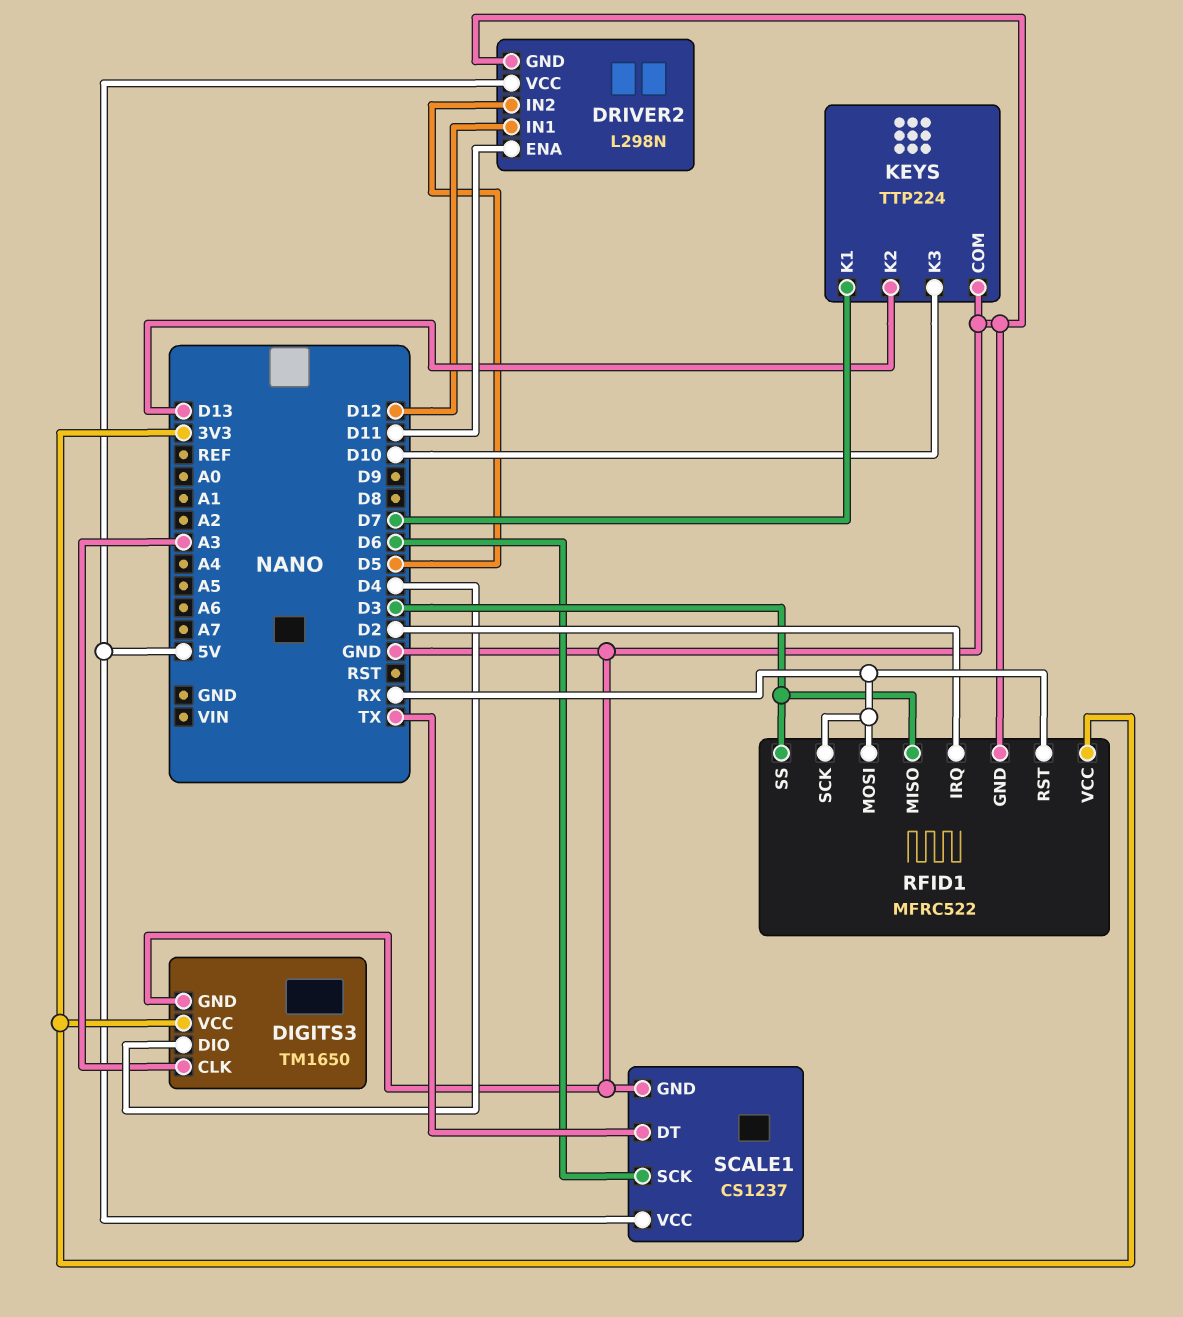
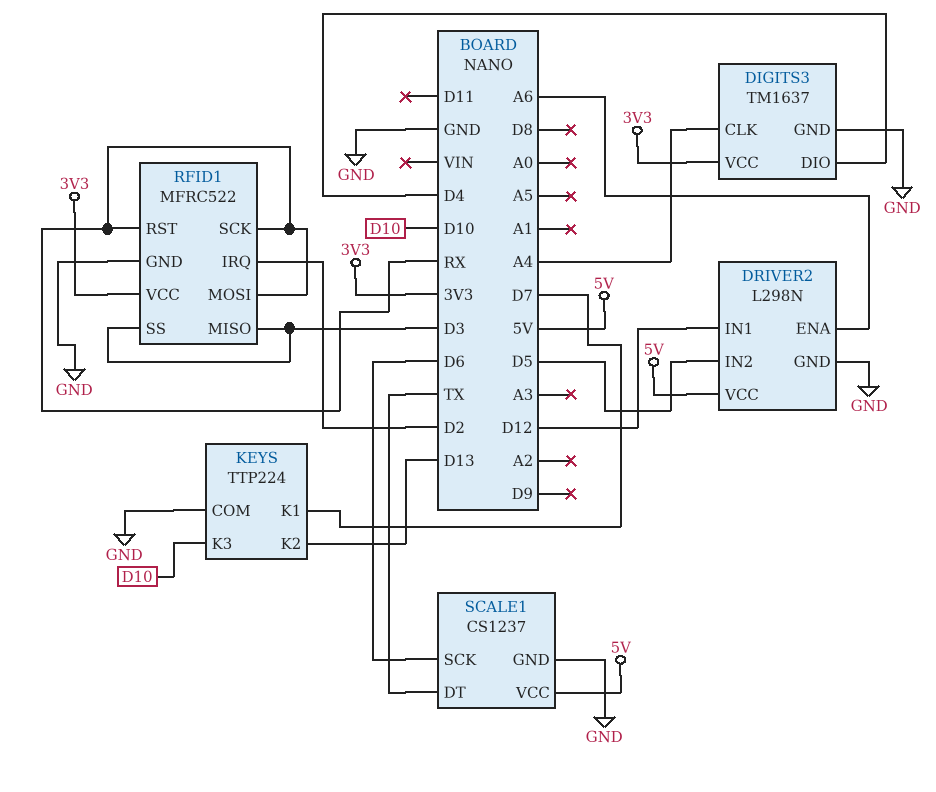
DIGITS3: TM1650 -> TM1637
DIGITS3 pin CLK: A3 -> A4
DRIVER2 pin ENA: D11 -> A6

